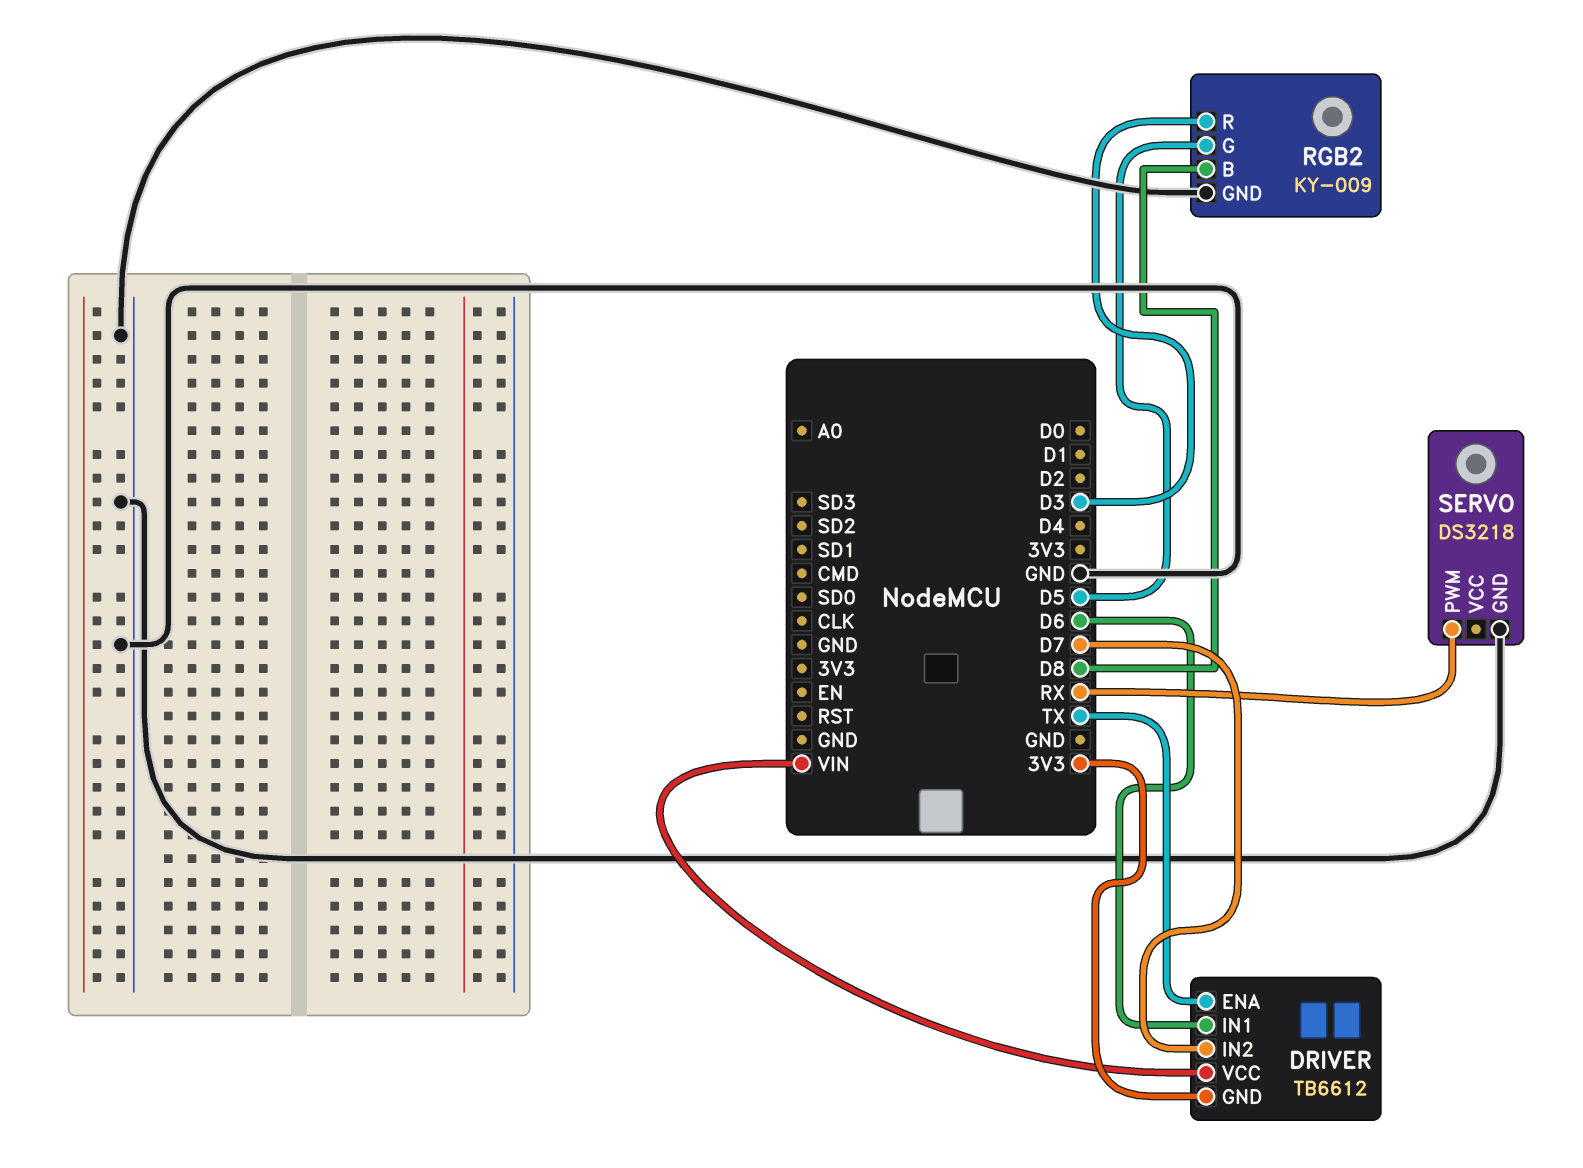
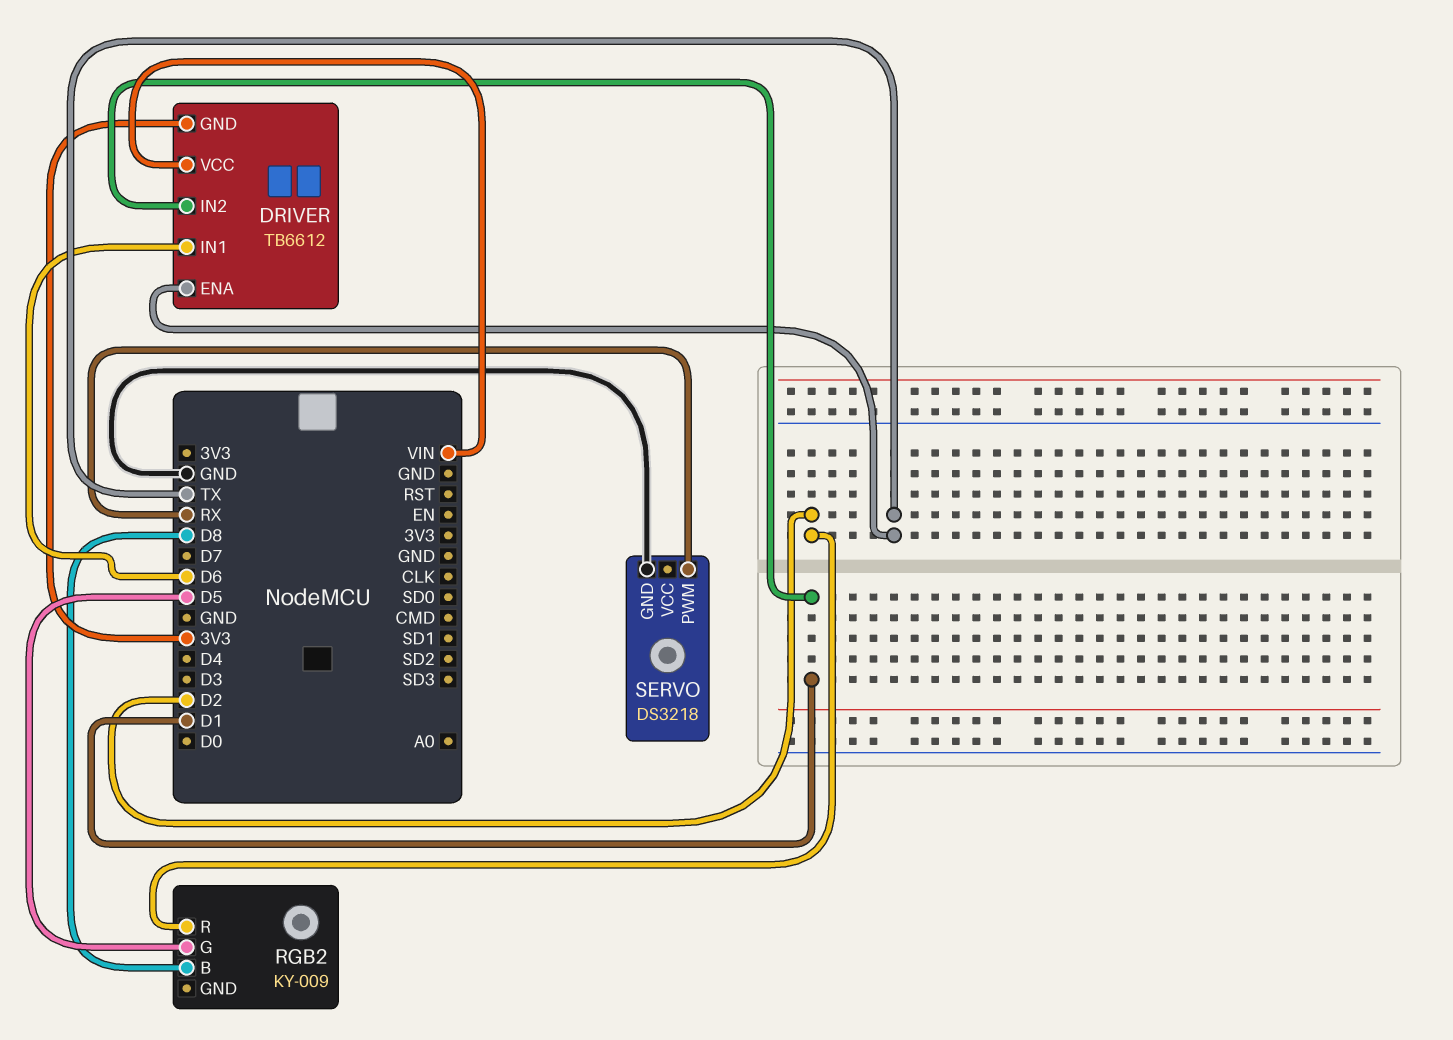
DRIVER pin IN2: D7 -> D1
RGB2 pin GND: GND -> none
RGB2 pin R: D3 -> D2

